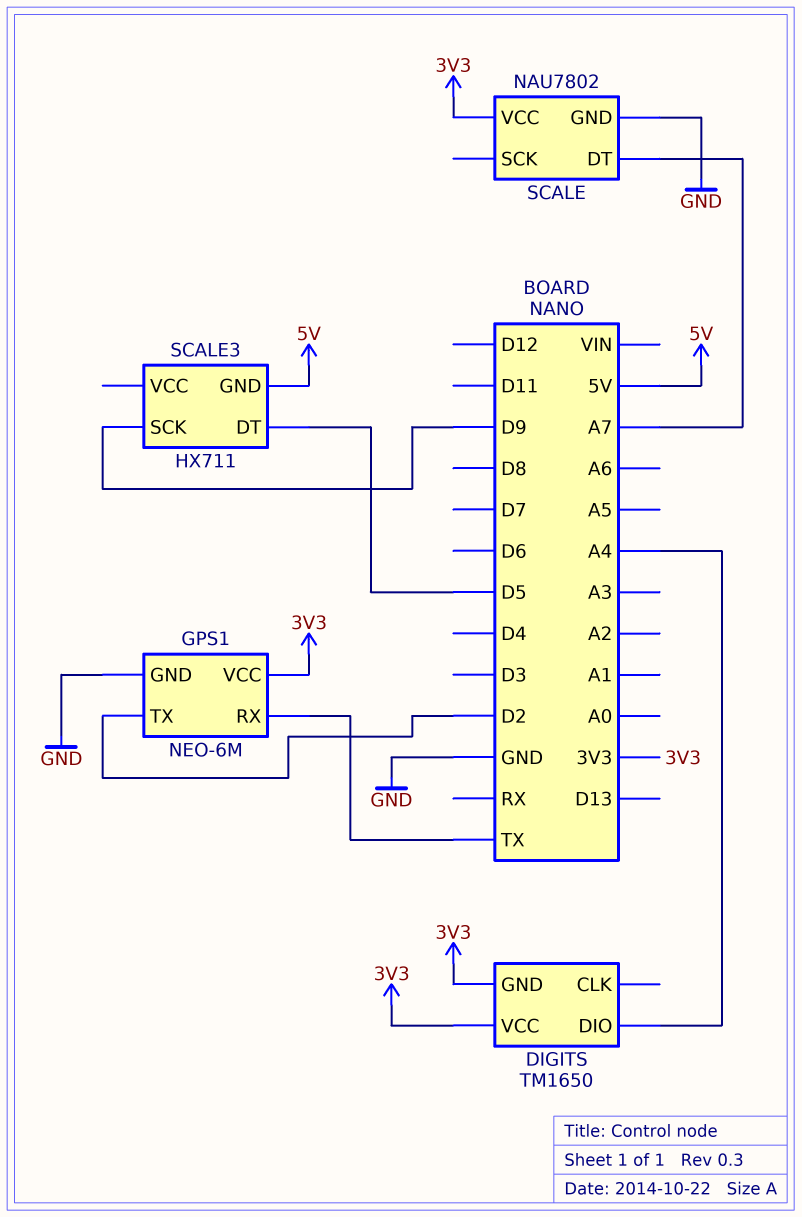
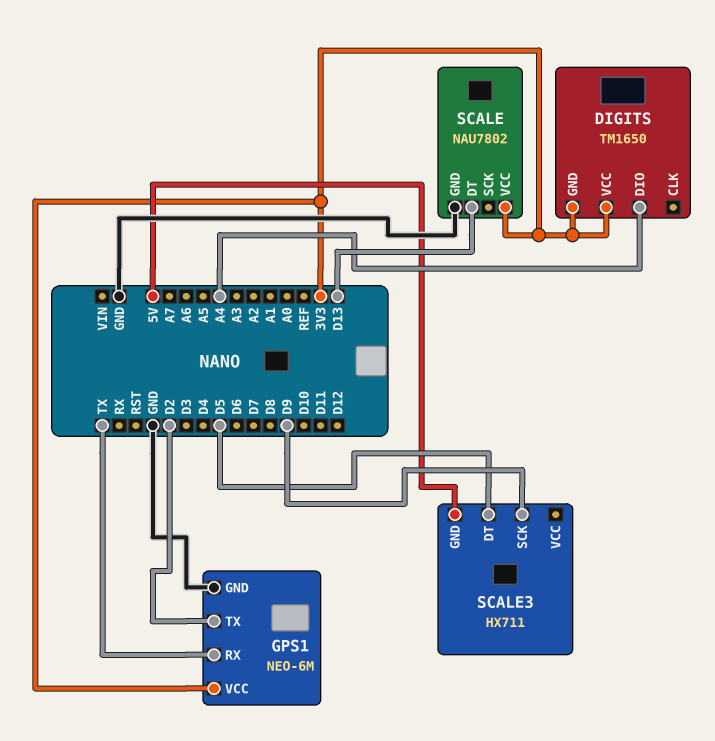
SCALE pin DT: A7 -> D13

